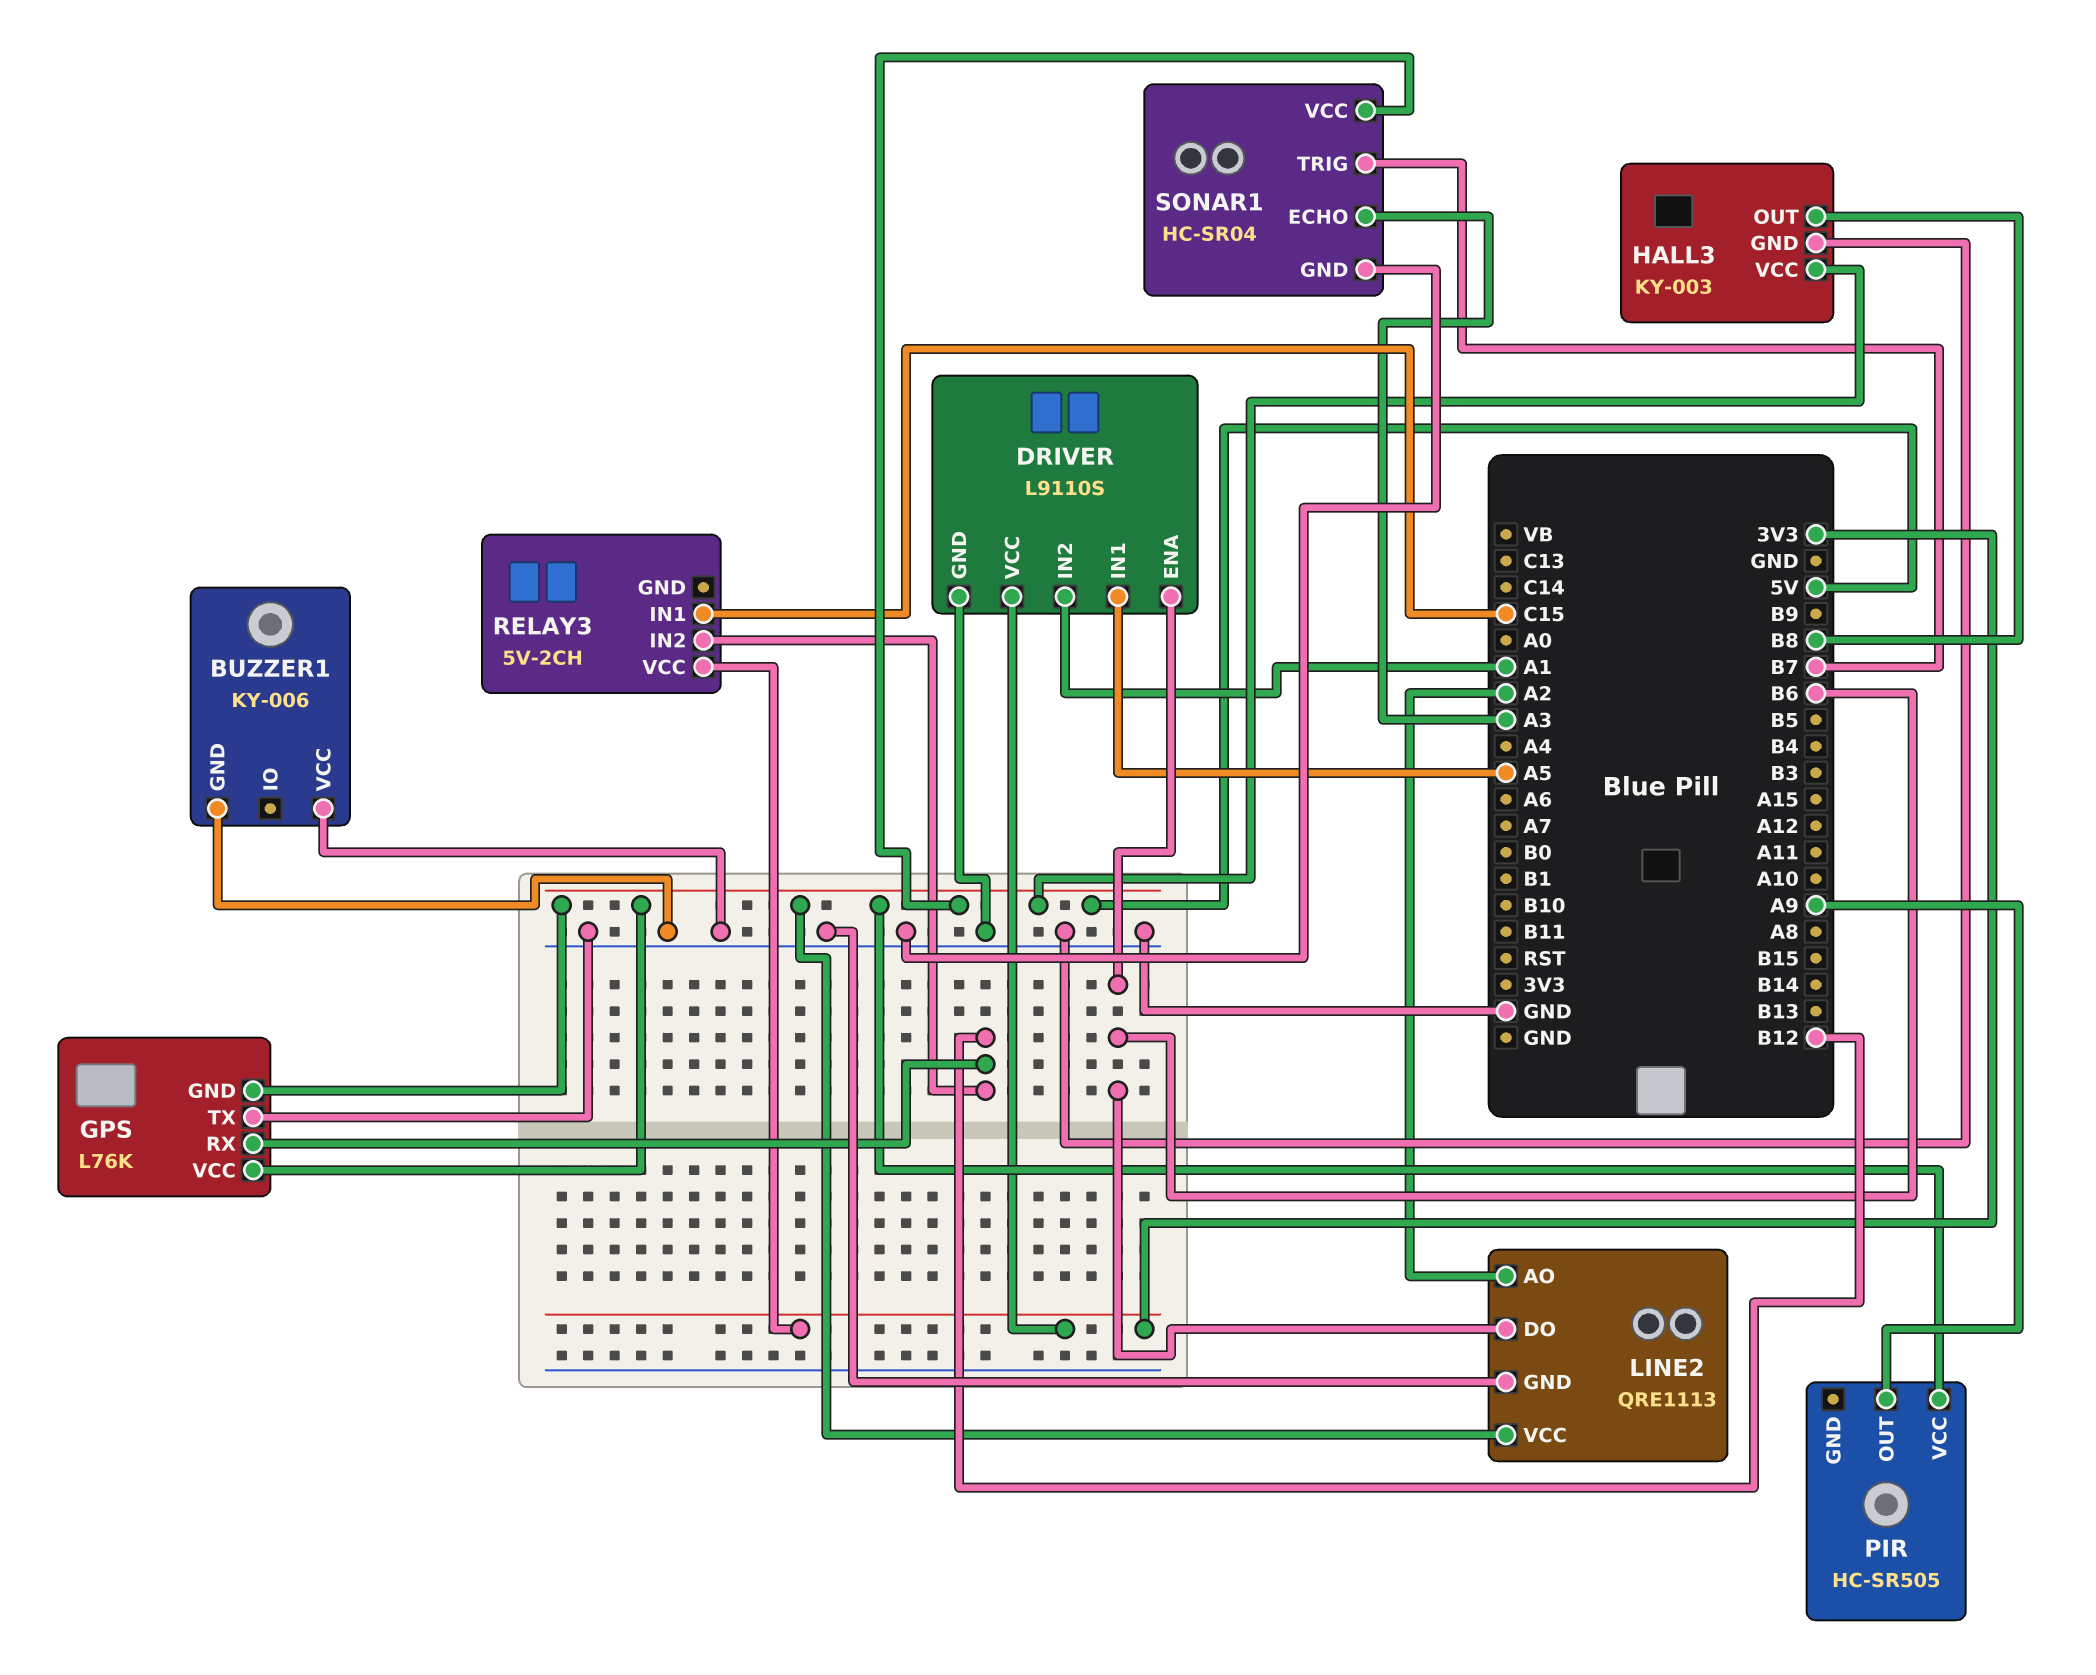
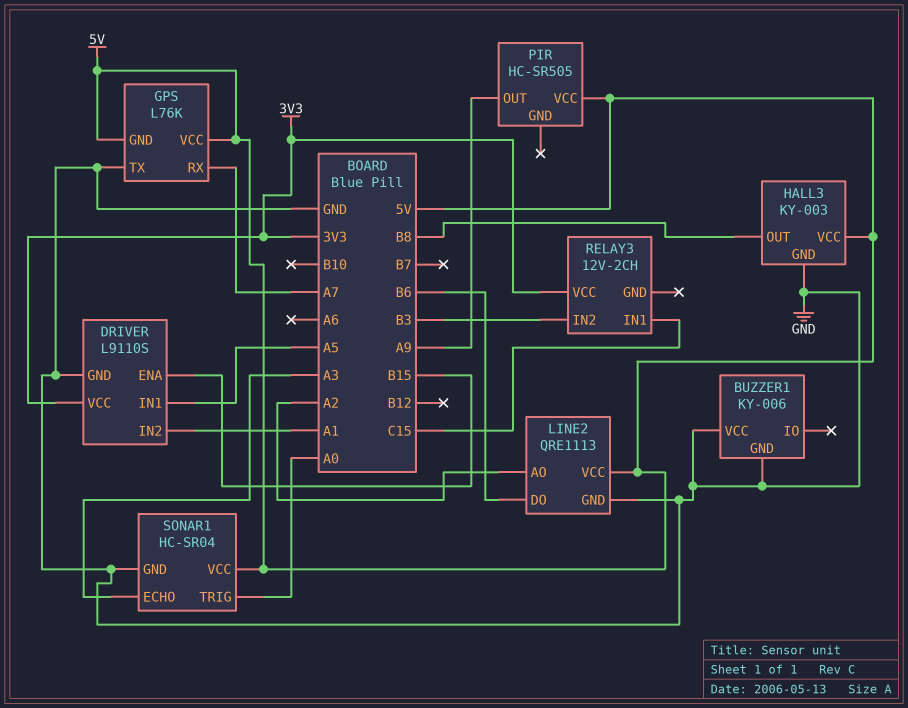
DRIVER pin ENA: B6 -> B15
GPS pin RX: B12 -> A7
RELAY3: 5V-2CH -> 12V-2CH
RELAY3 pin IN2: B12 -> B3
SONAR1 pin TRIG: B7 -> A0

